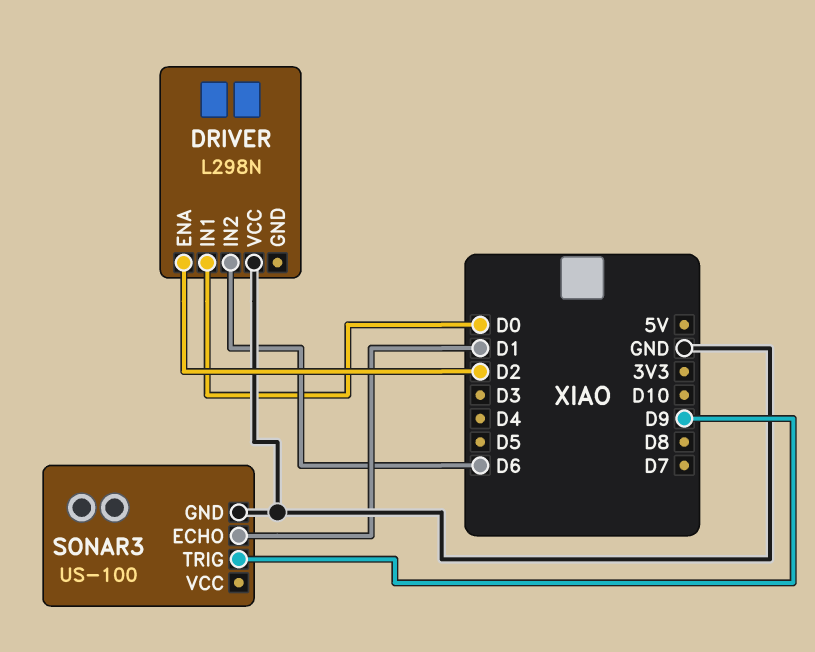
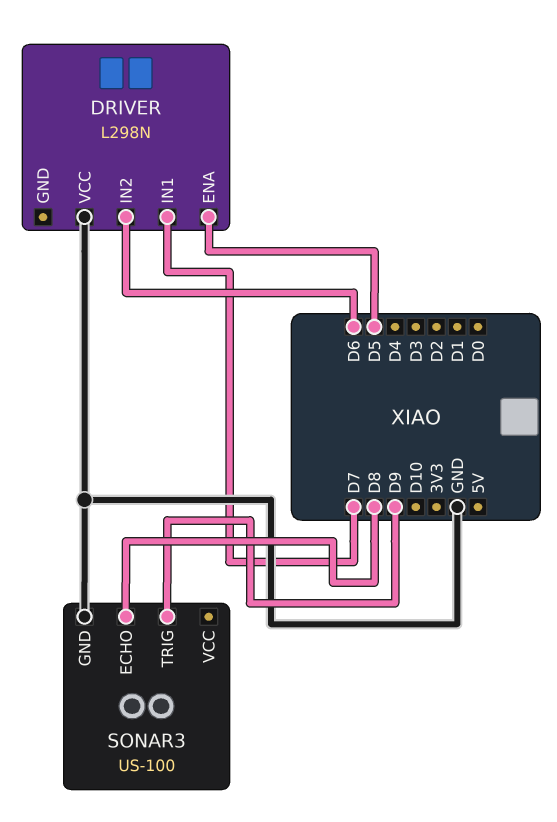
DRIVER pin ENA: D2 -> D5
DRIVER pin IN1: D0 -> D7
SONAR3 pin ECHO: D1 -> D8

